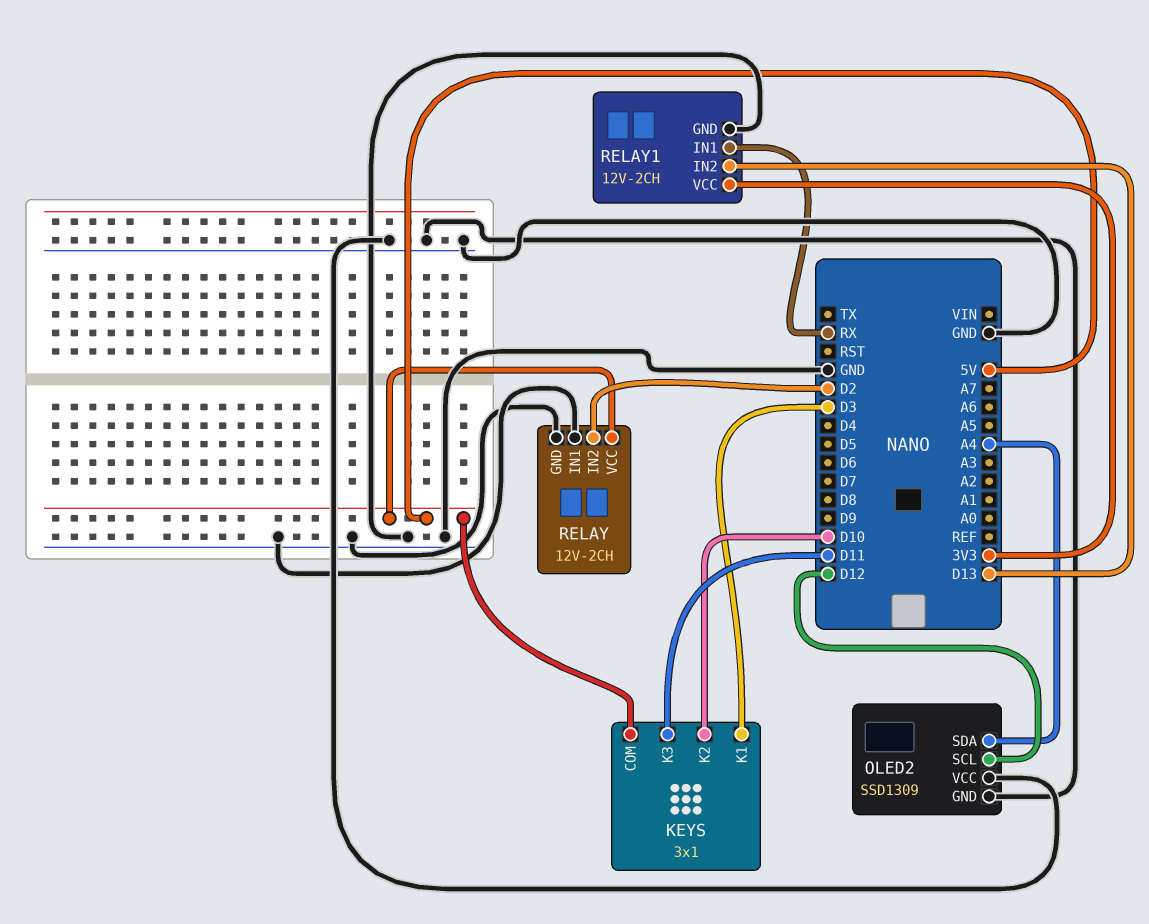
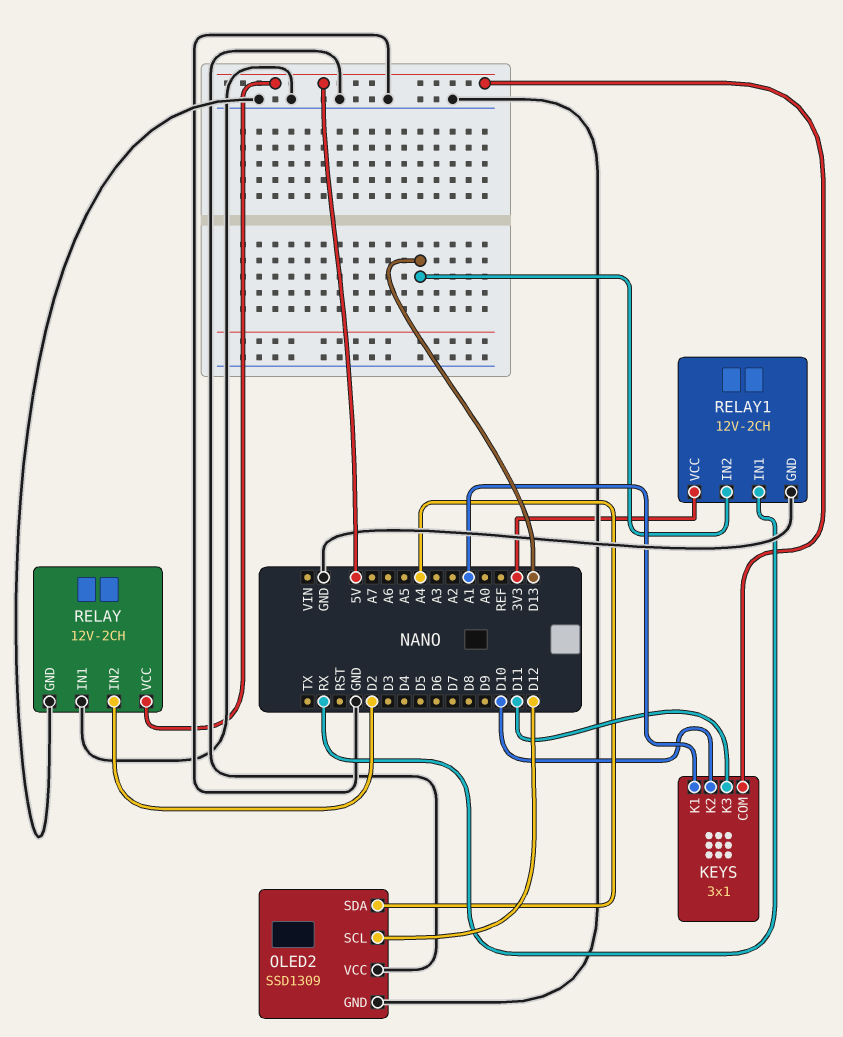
KEYS pin K1: D3 -> A1

